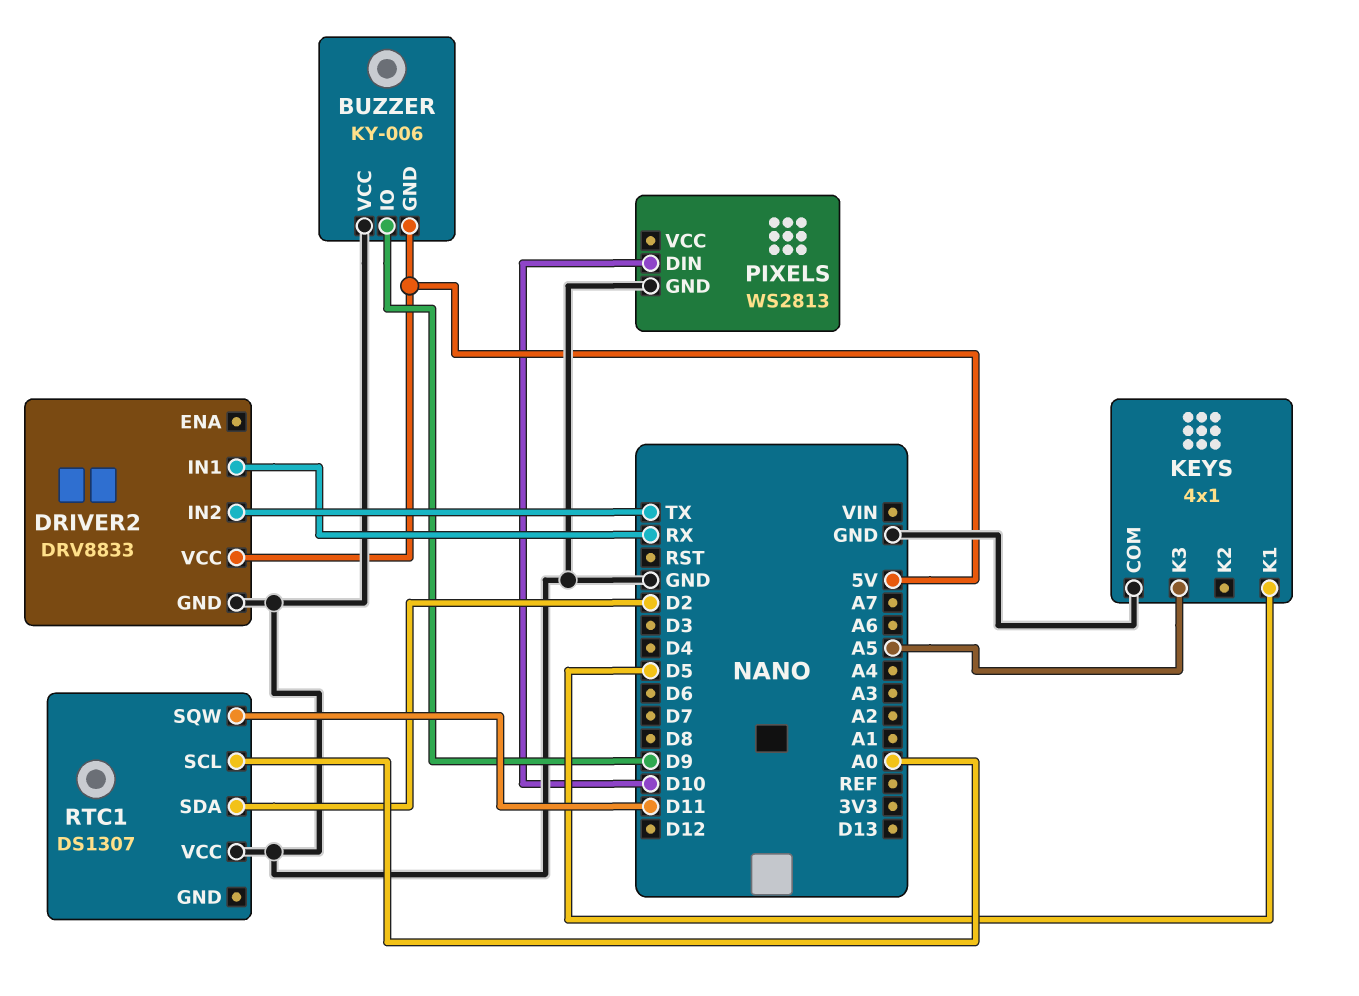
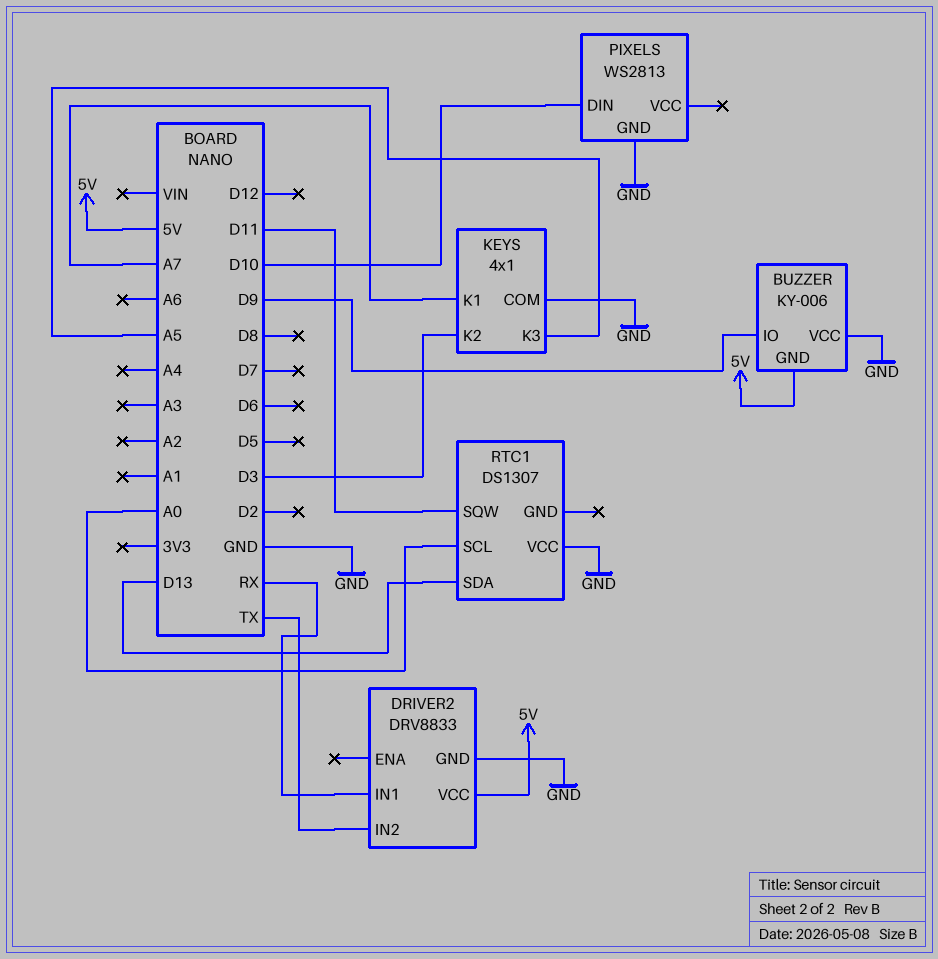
KEYS pin K1: D5 -> A7
KEYS pin K2: none -> D3
RTC1 pin SDA: D2 -> D13

